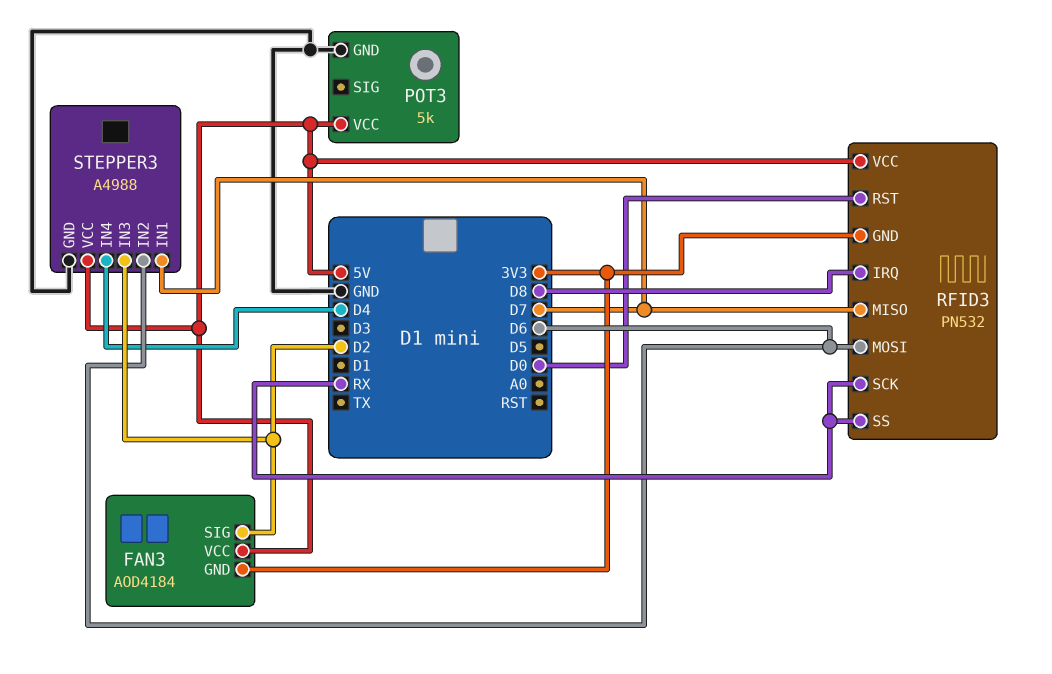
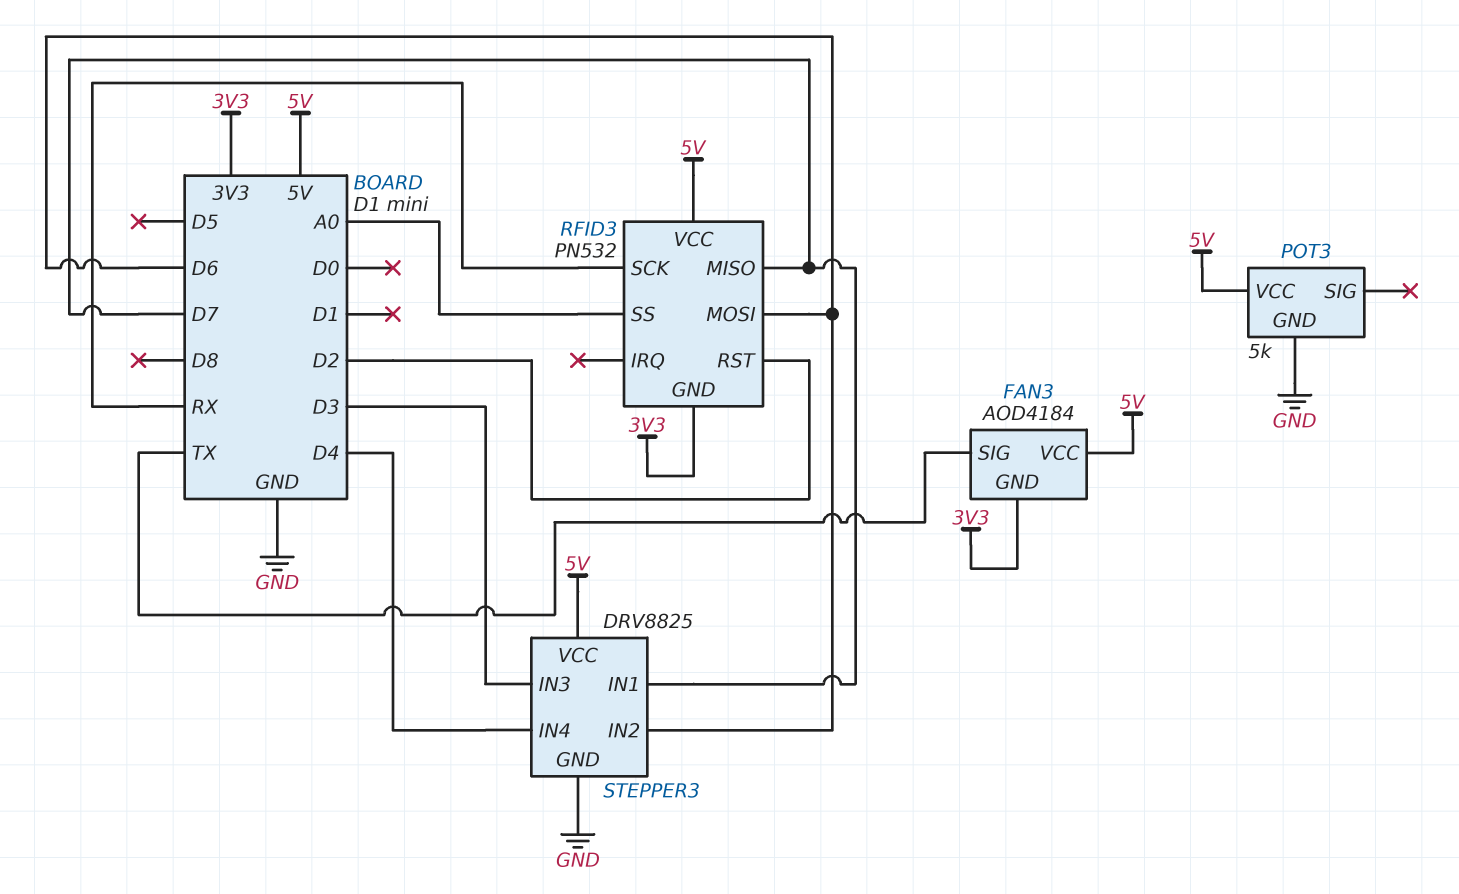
FAN3 pin SIG: D2 -> TX
RFID3 pin IRQ: D8 -> none
RFID3 pin RST: D0 -> D2
RFID3 pin SS: RX -> A0
STEPPER3: A4988 -> DRV8825
STEPPER3 pin IN3: D2 -> D3

